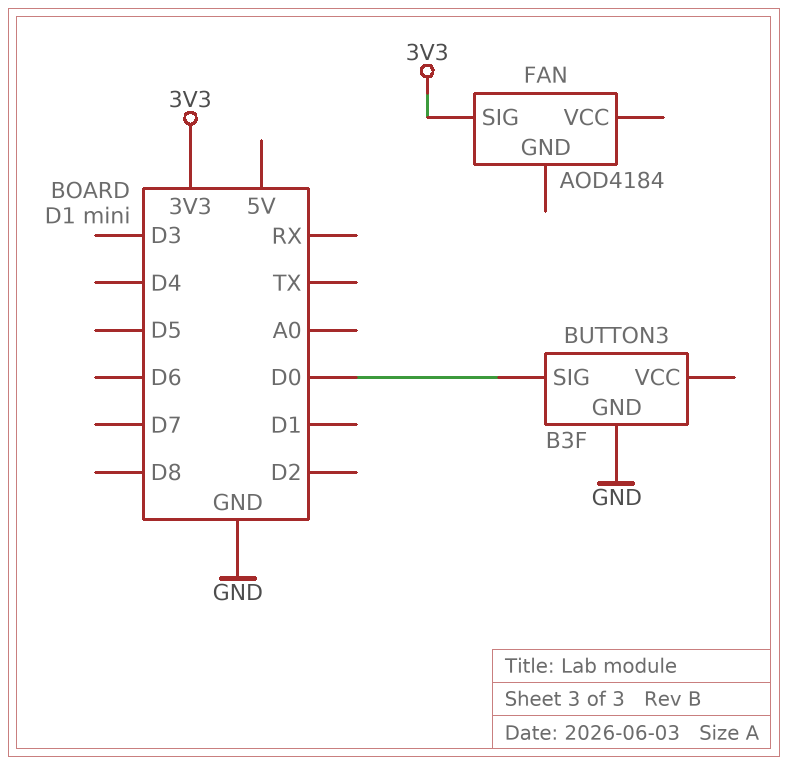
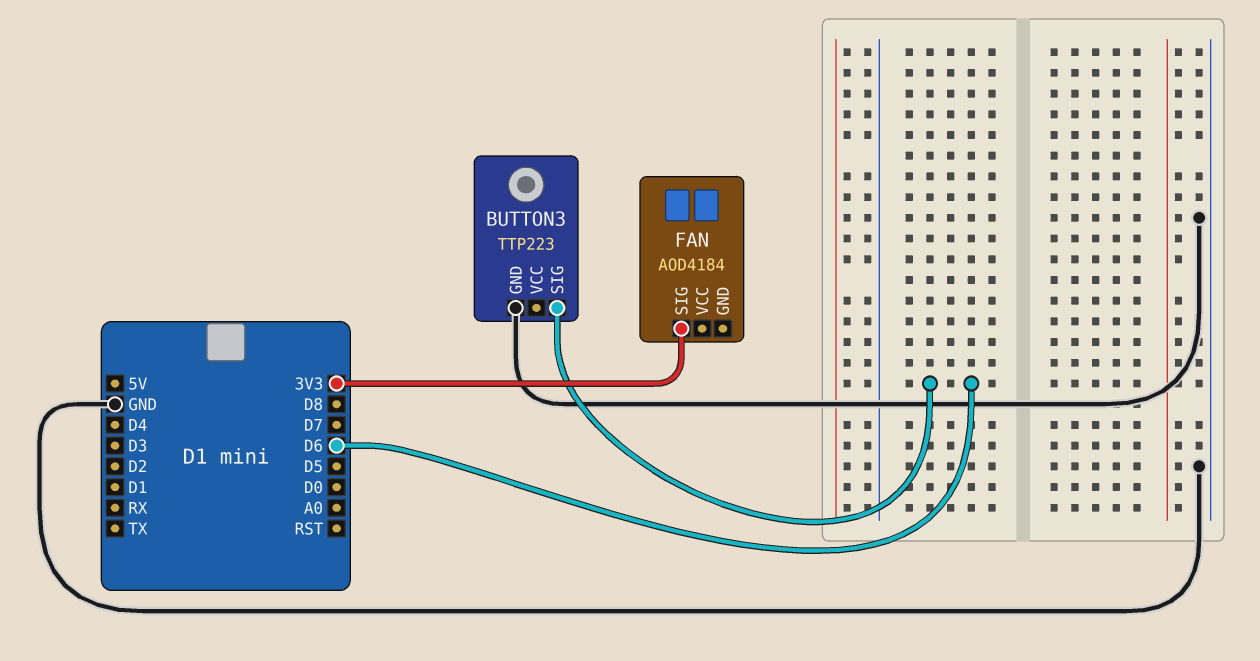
BUTTON3: B3F -> TTP223
BUTTON3 pin SIG: D0 -> D6

